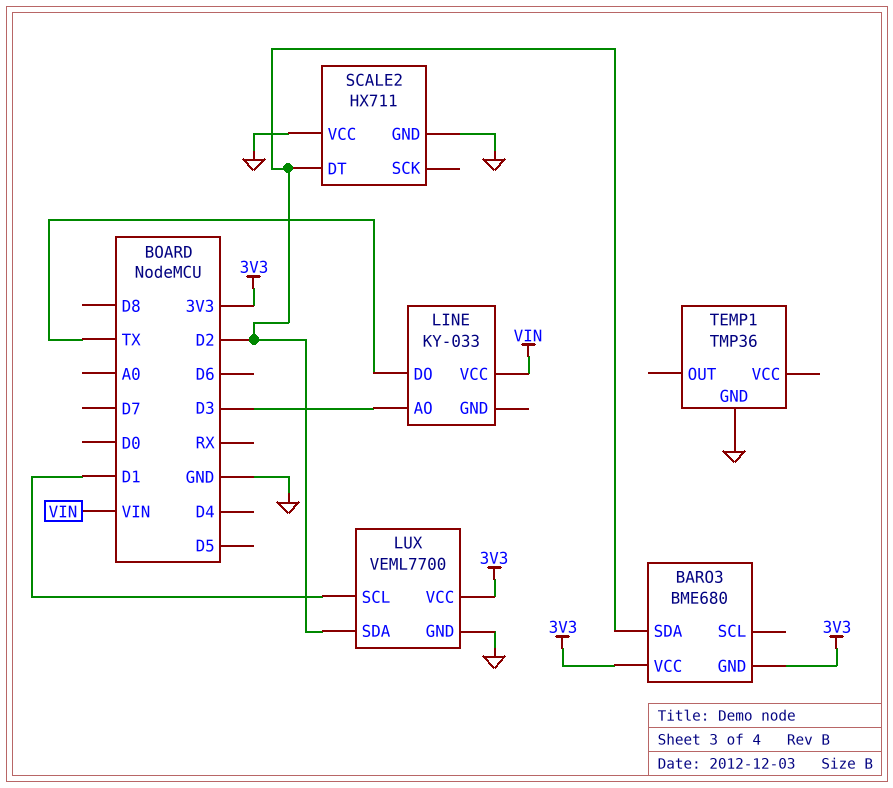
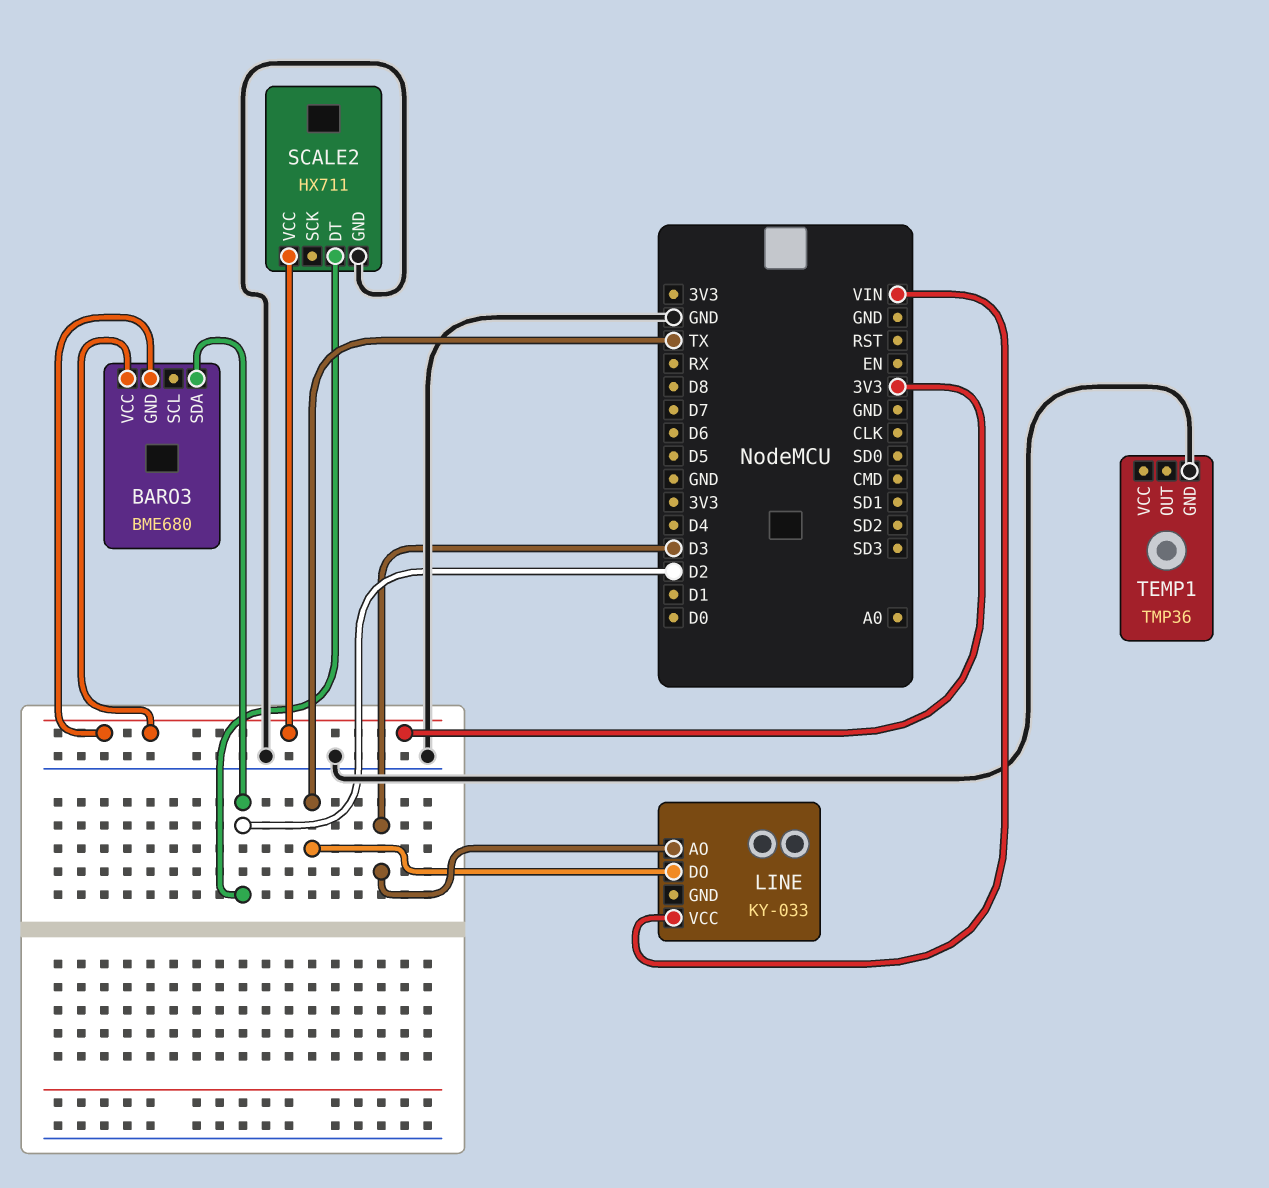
LUX: VEML7700 -> none
LUX pin GND: GND -> none
LUX pin SCL: D1 -> none
LUX pin SDA: D2 -> none
LUX pin VCC: 3V3 -> none
SCALE2 pin VCC: GND -> 3V3

